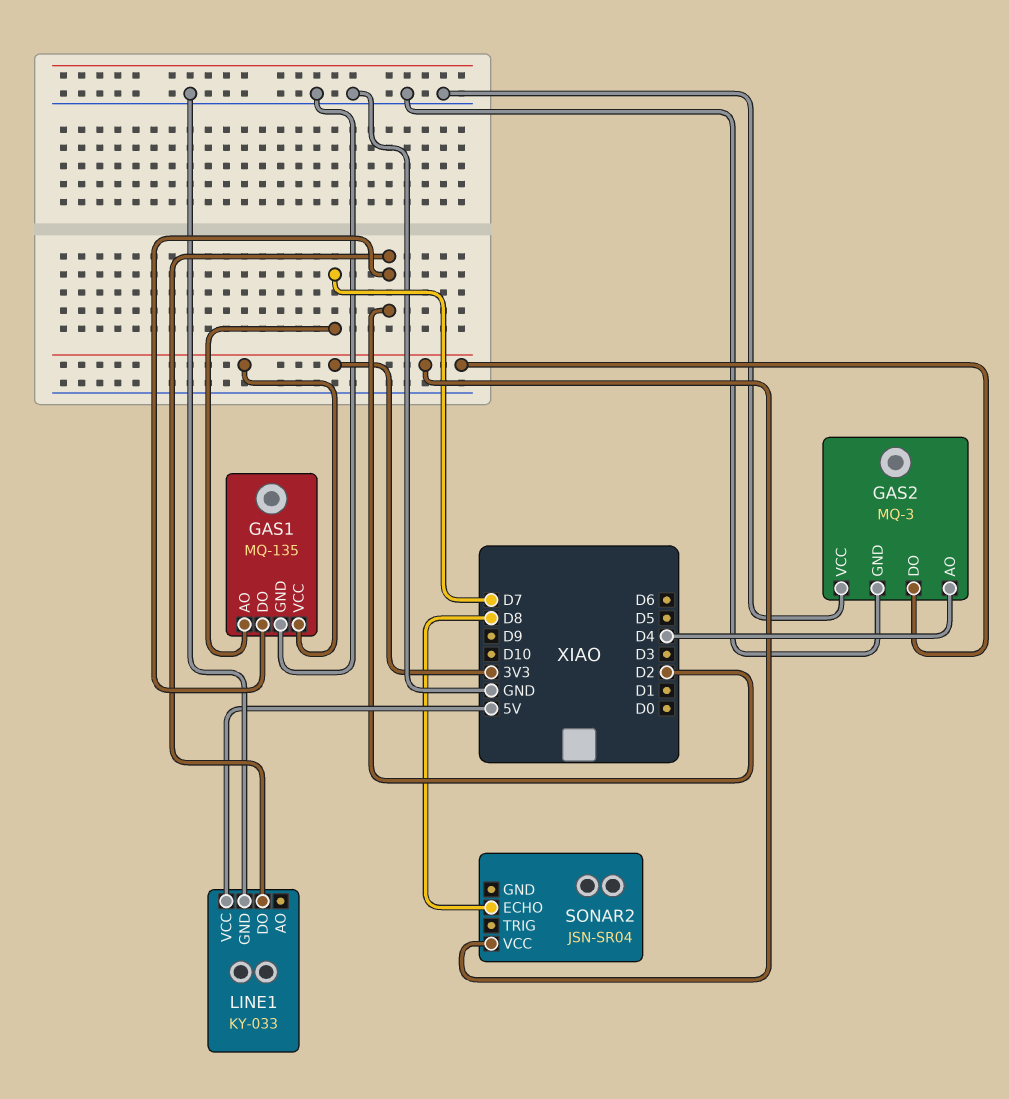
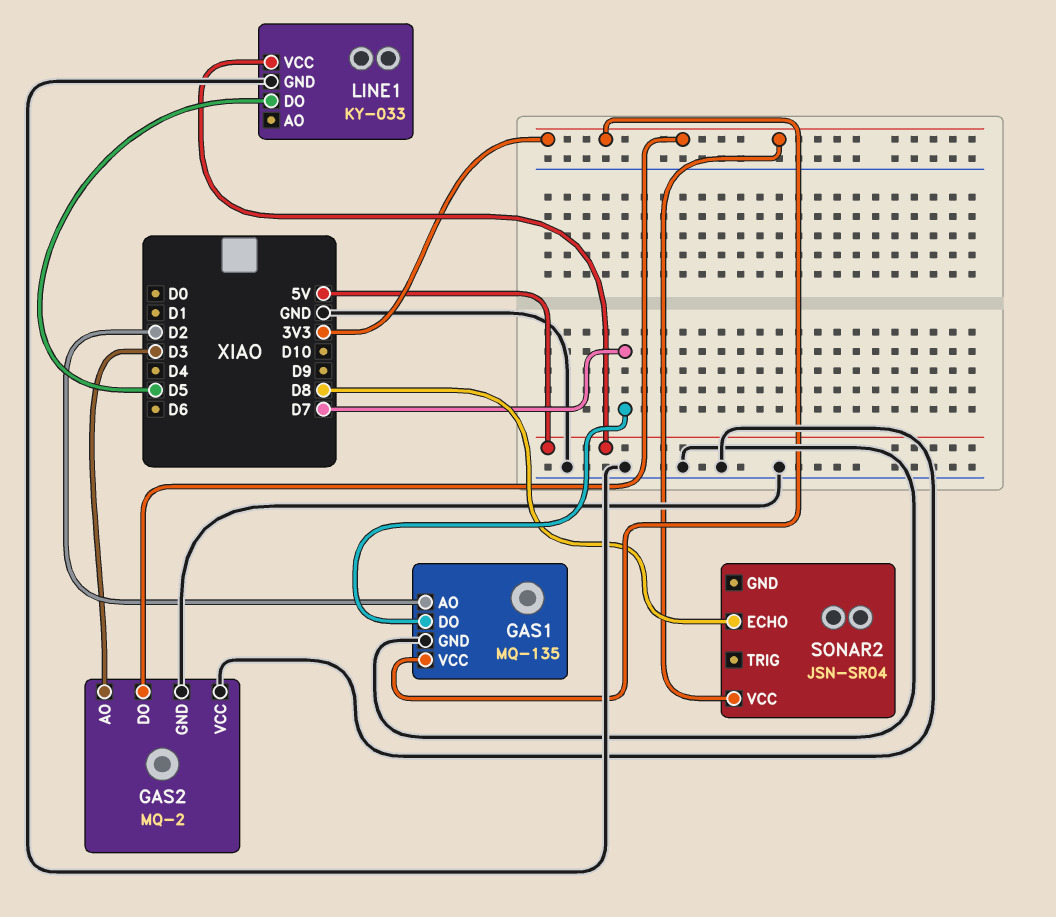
GAS1 pin AO: D7 -> D2
GAS1 pin DO: D2 -> D7
GAS2: MQ-3 -> MQ-2
GAS2 pin AO: D4 -> D3
LINE1 pin DO: D2 -> D5

